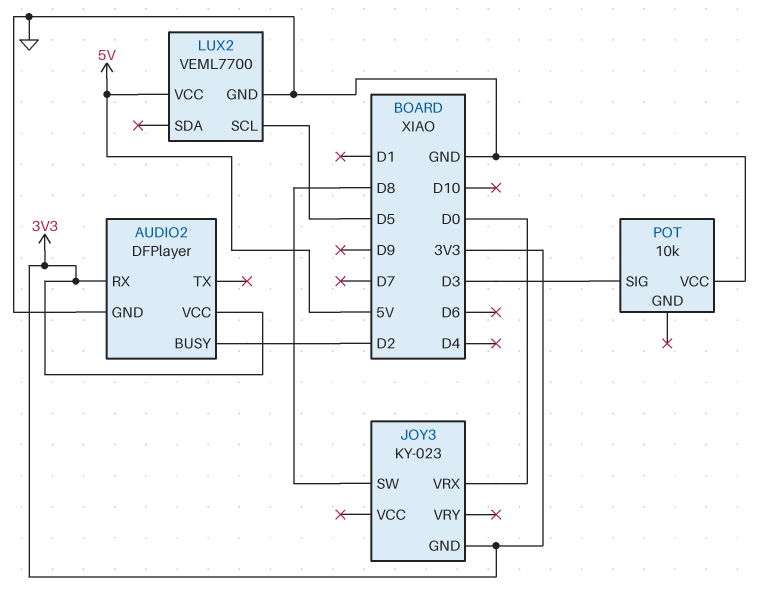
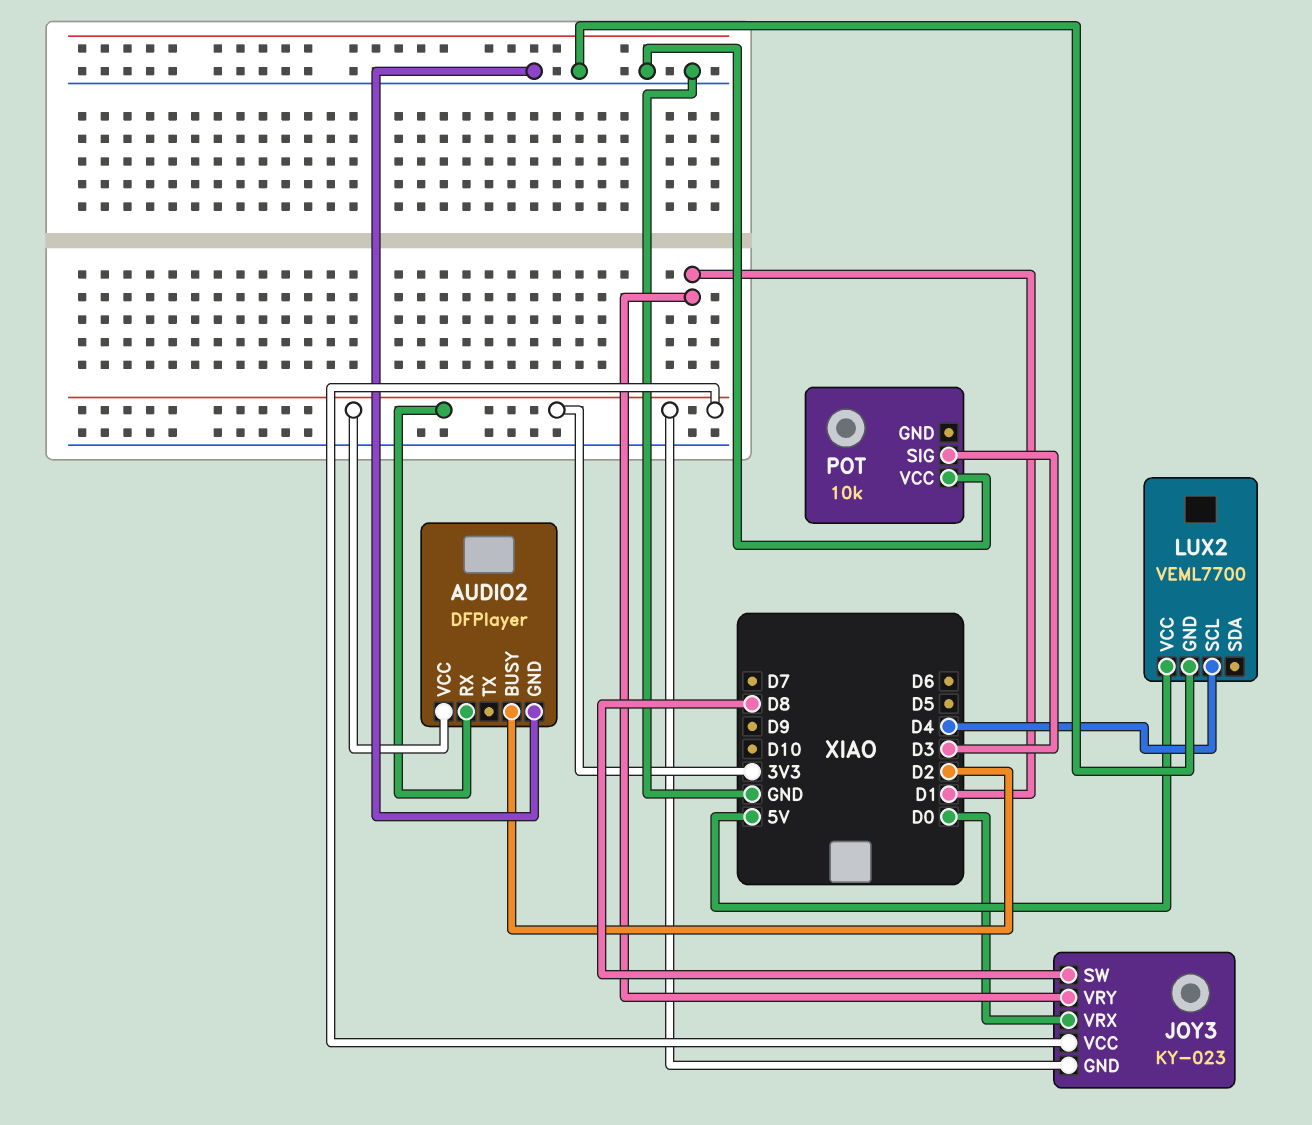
JOY3 pin VCC: none -> 3V3
JOY3 pin VRY: none -> D1
LUX2 pin SCL: D5 -> D4

